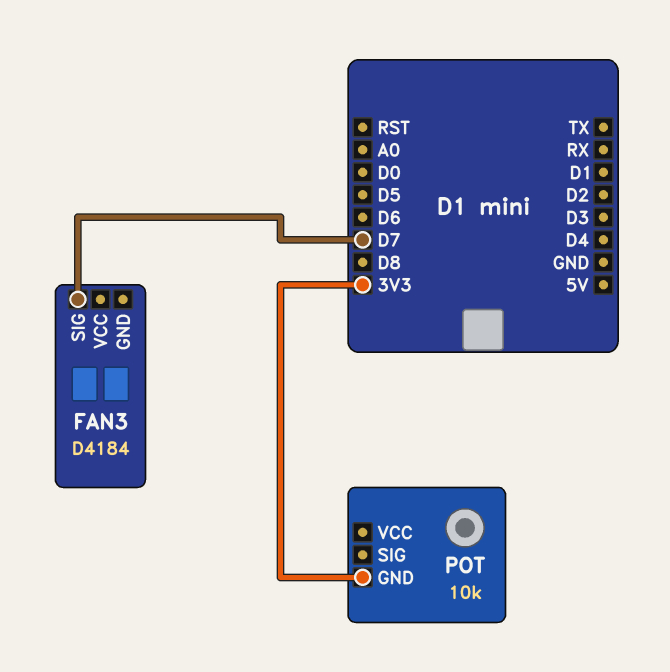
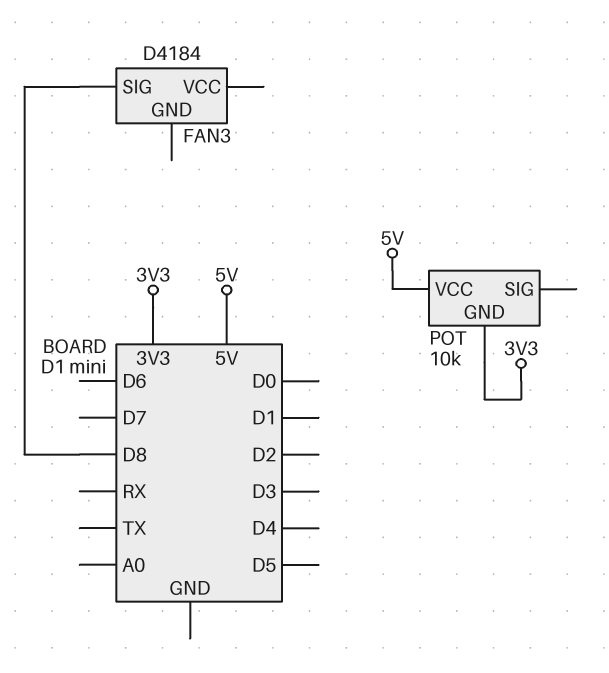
FAN3 pin SIG: D7 -> D8
POT pin VCC: none -> 5V

